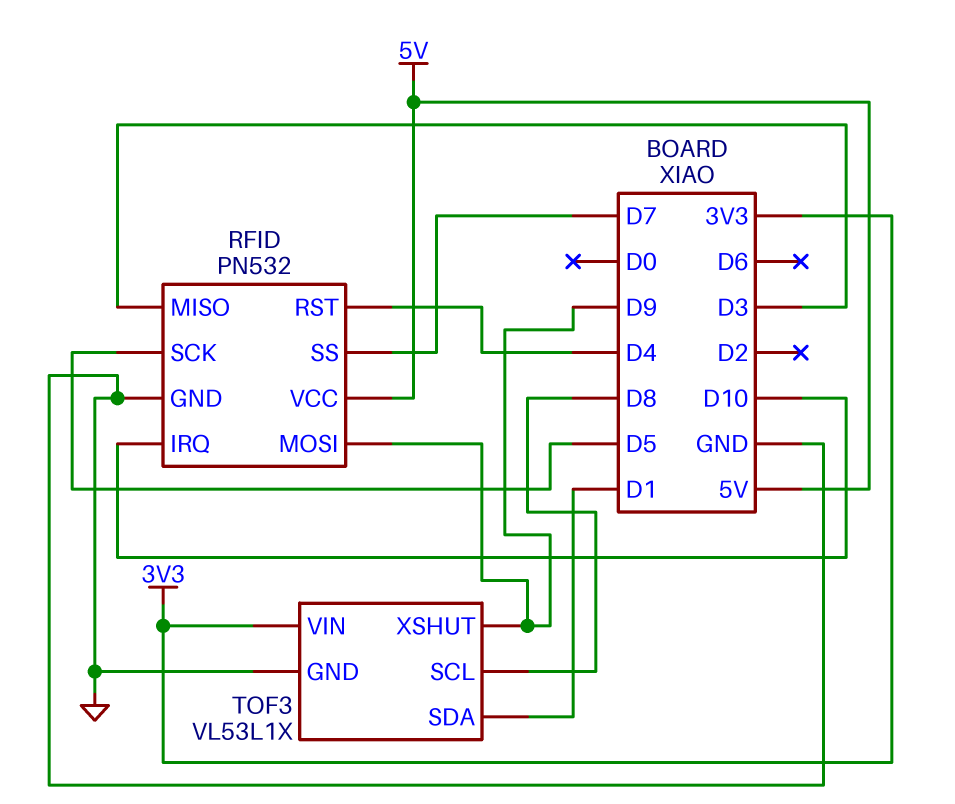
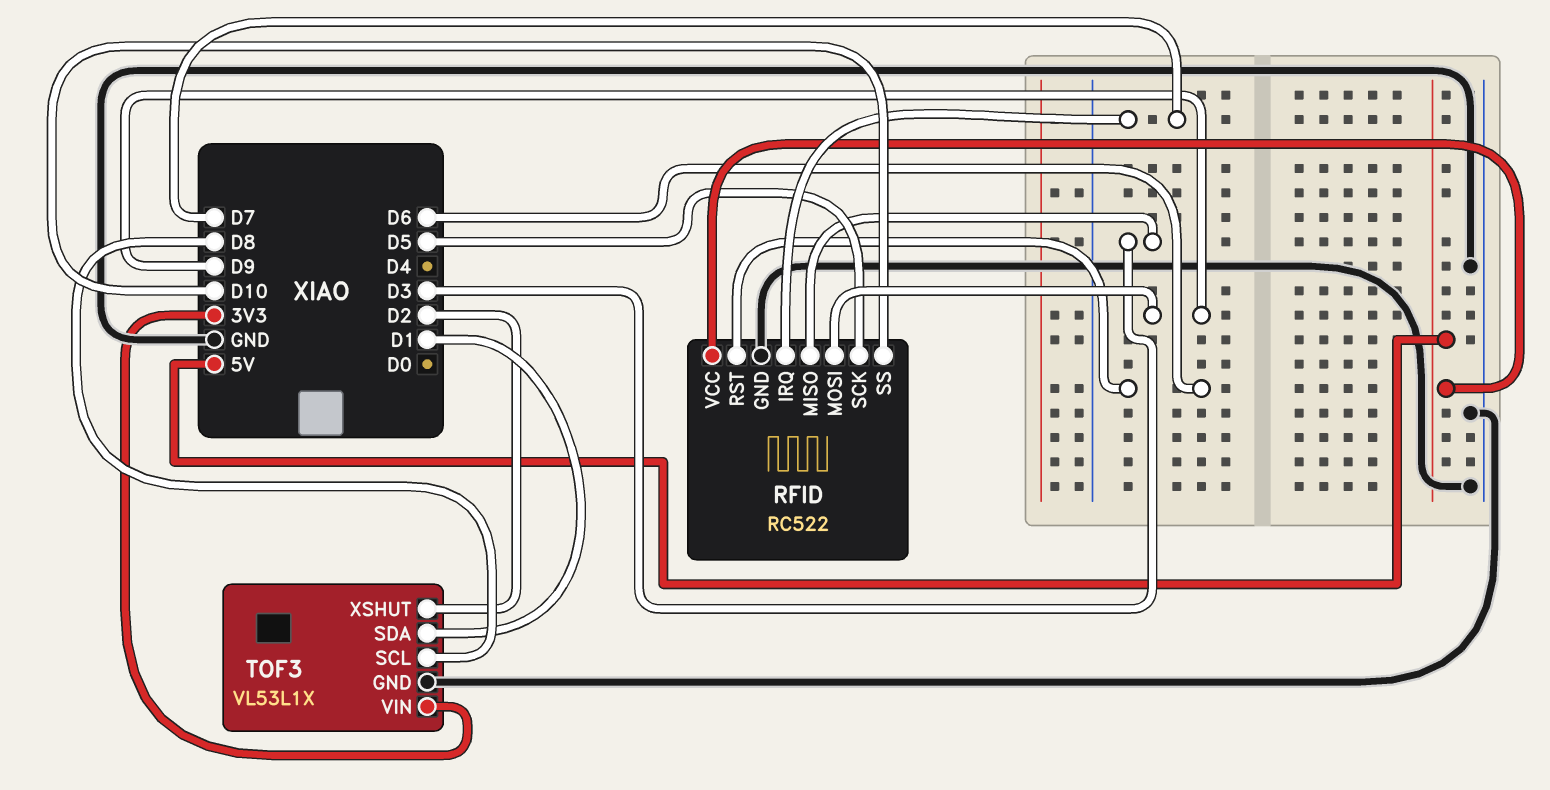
RFID: PN532 -> RC522
RFID pin IRQ: D10 -> D7
RFID pin RST: D4 -> D6
RFID pin SS: D7 -> D10
TOF3 pin XSHUT: D9 -> D2

